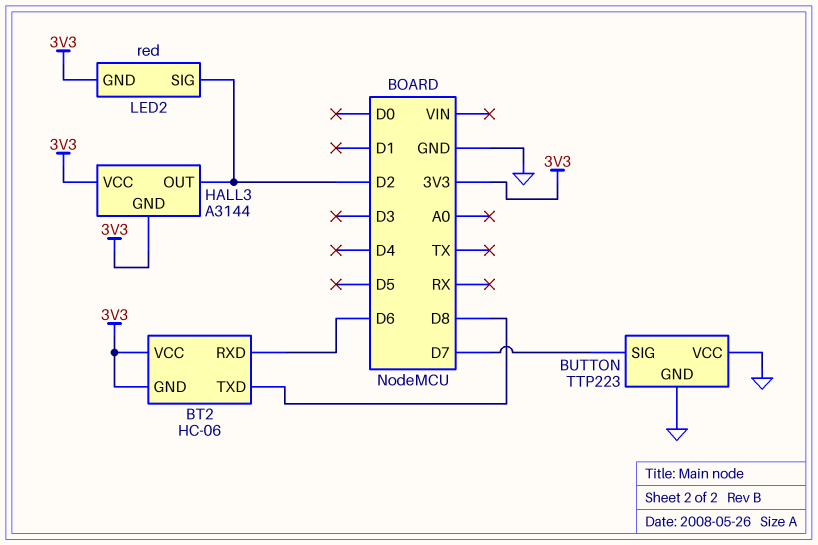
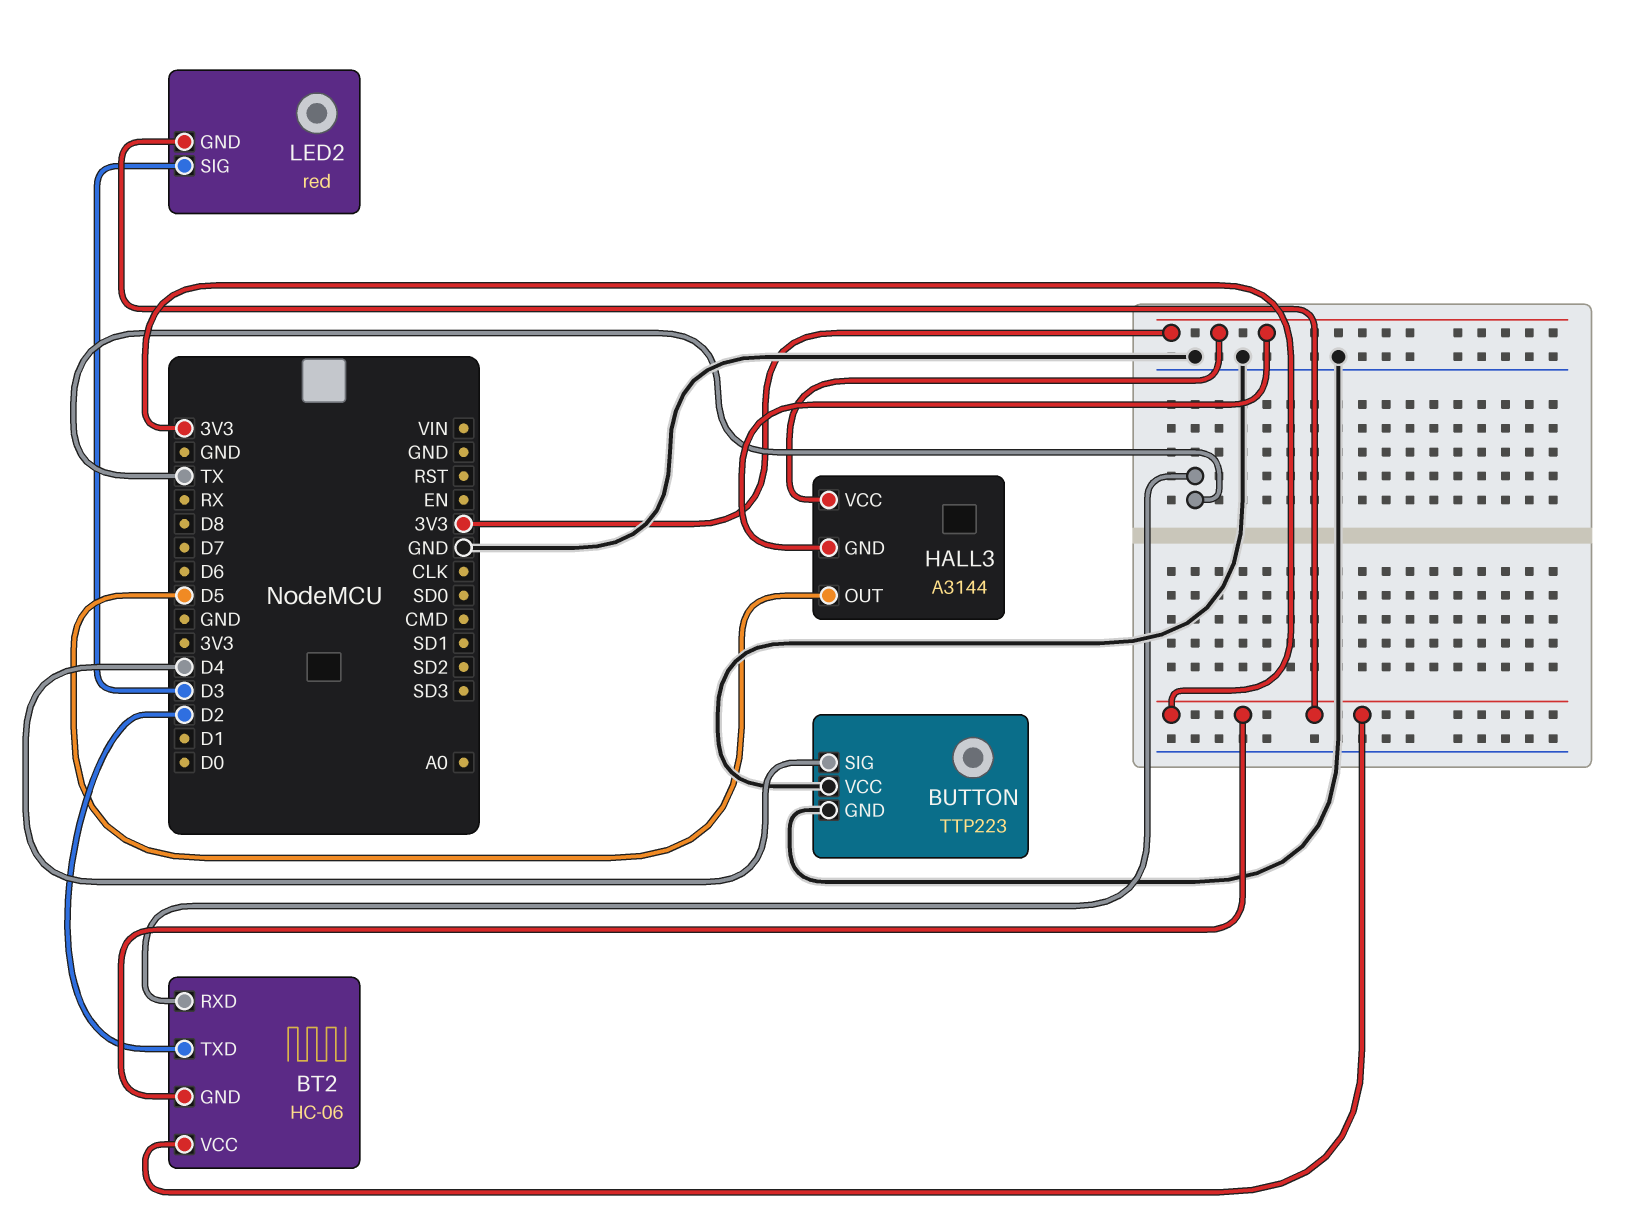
BT2 pin RXD: D6 -> TX
BT2 pin TXD: D8 -> D2
BUTTON pin SIG: D7 -> D4
HALL3 pin OUT: D2 -> D5
LED2 pin SIG: D2 -> D3

